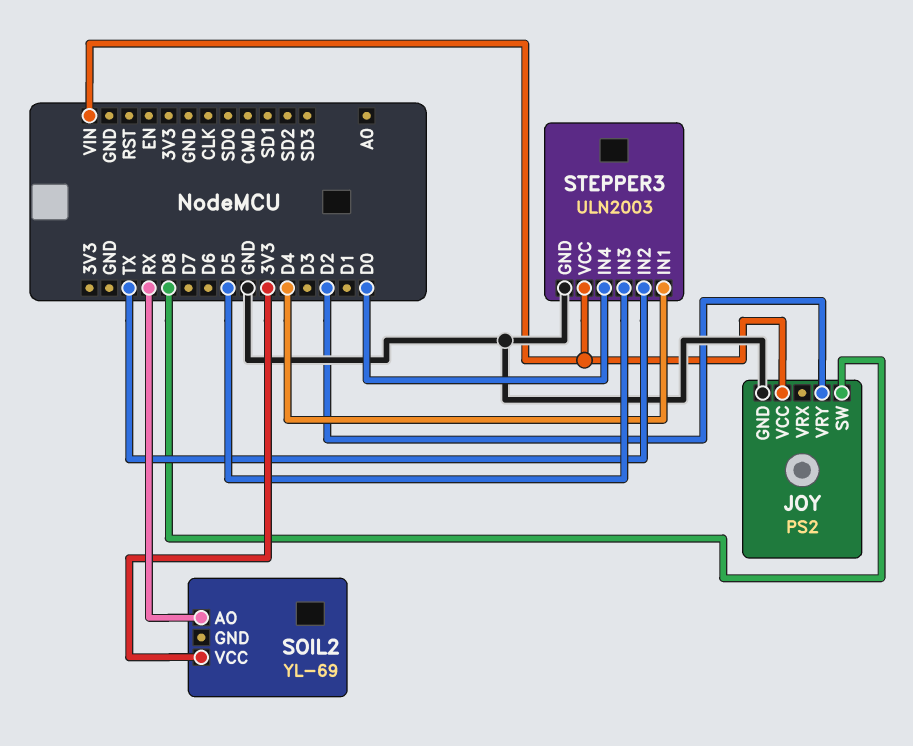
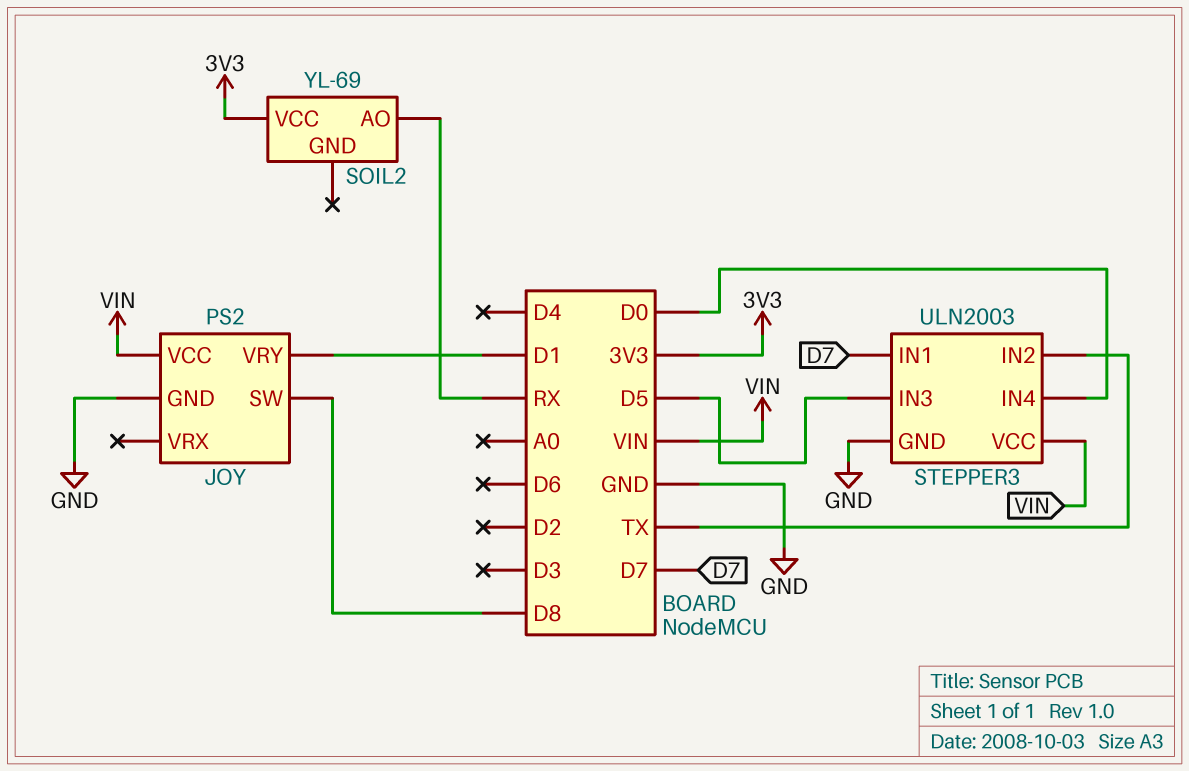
JOY pin VRY: D2 -> D1
STEPPER3 pin IN1: D4 -> D7

